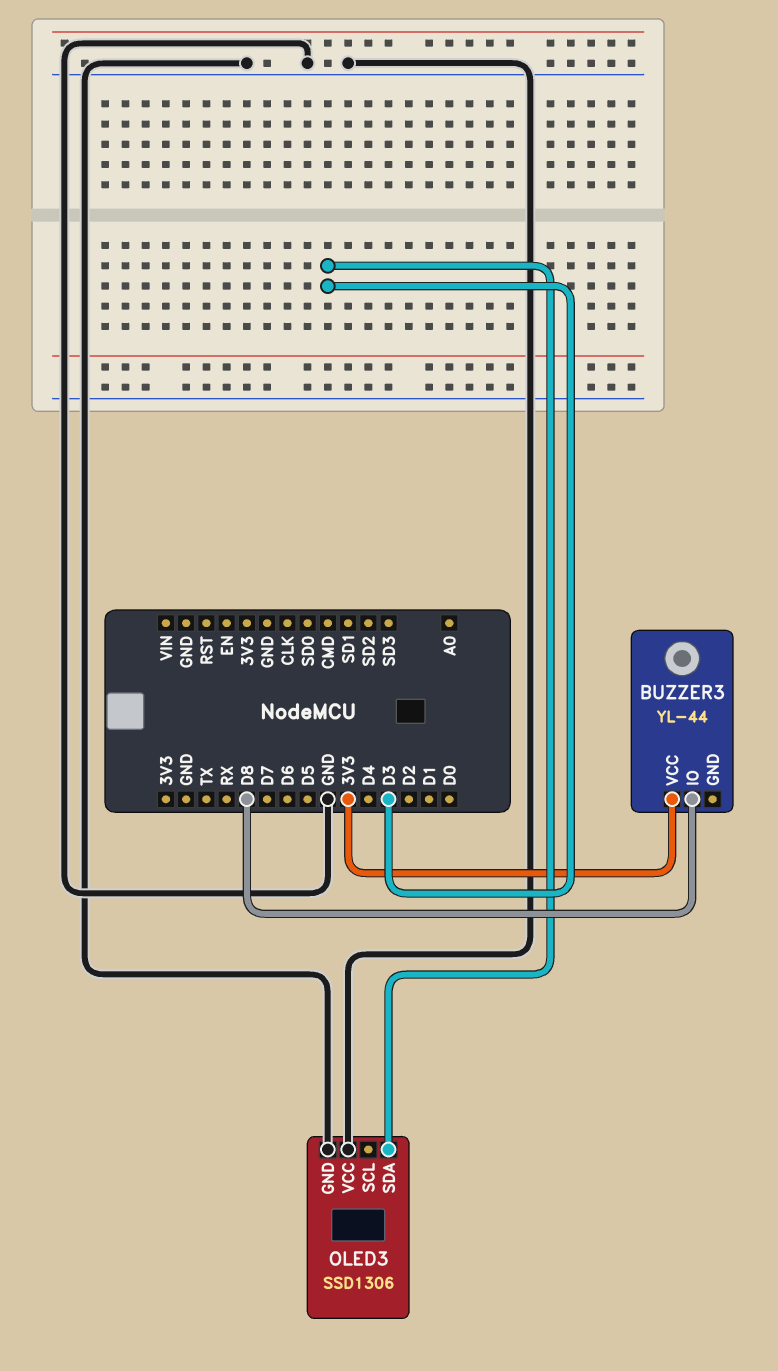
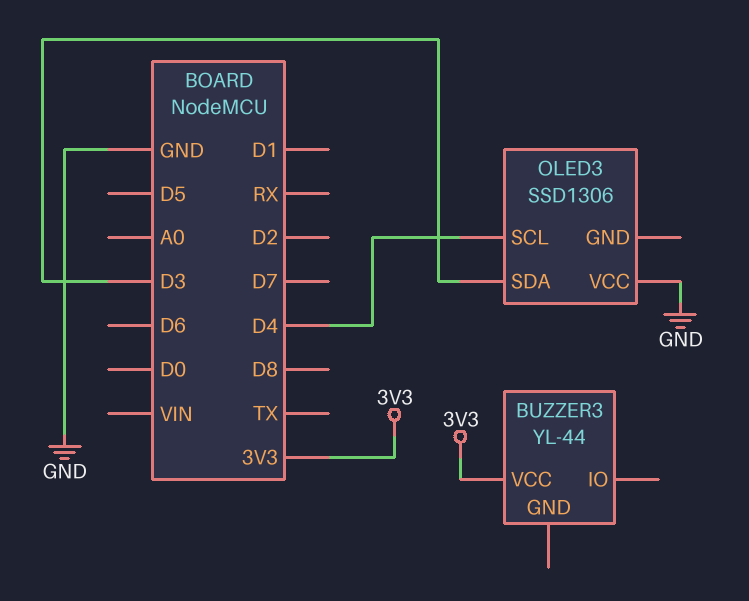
BUZZER3 pin IO: D8 -> none
OLED3 pin GND: GND -> none
OLED3 pin SCL: none -> D4

